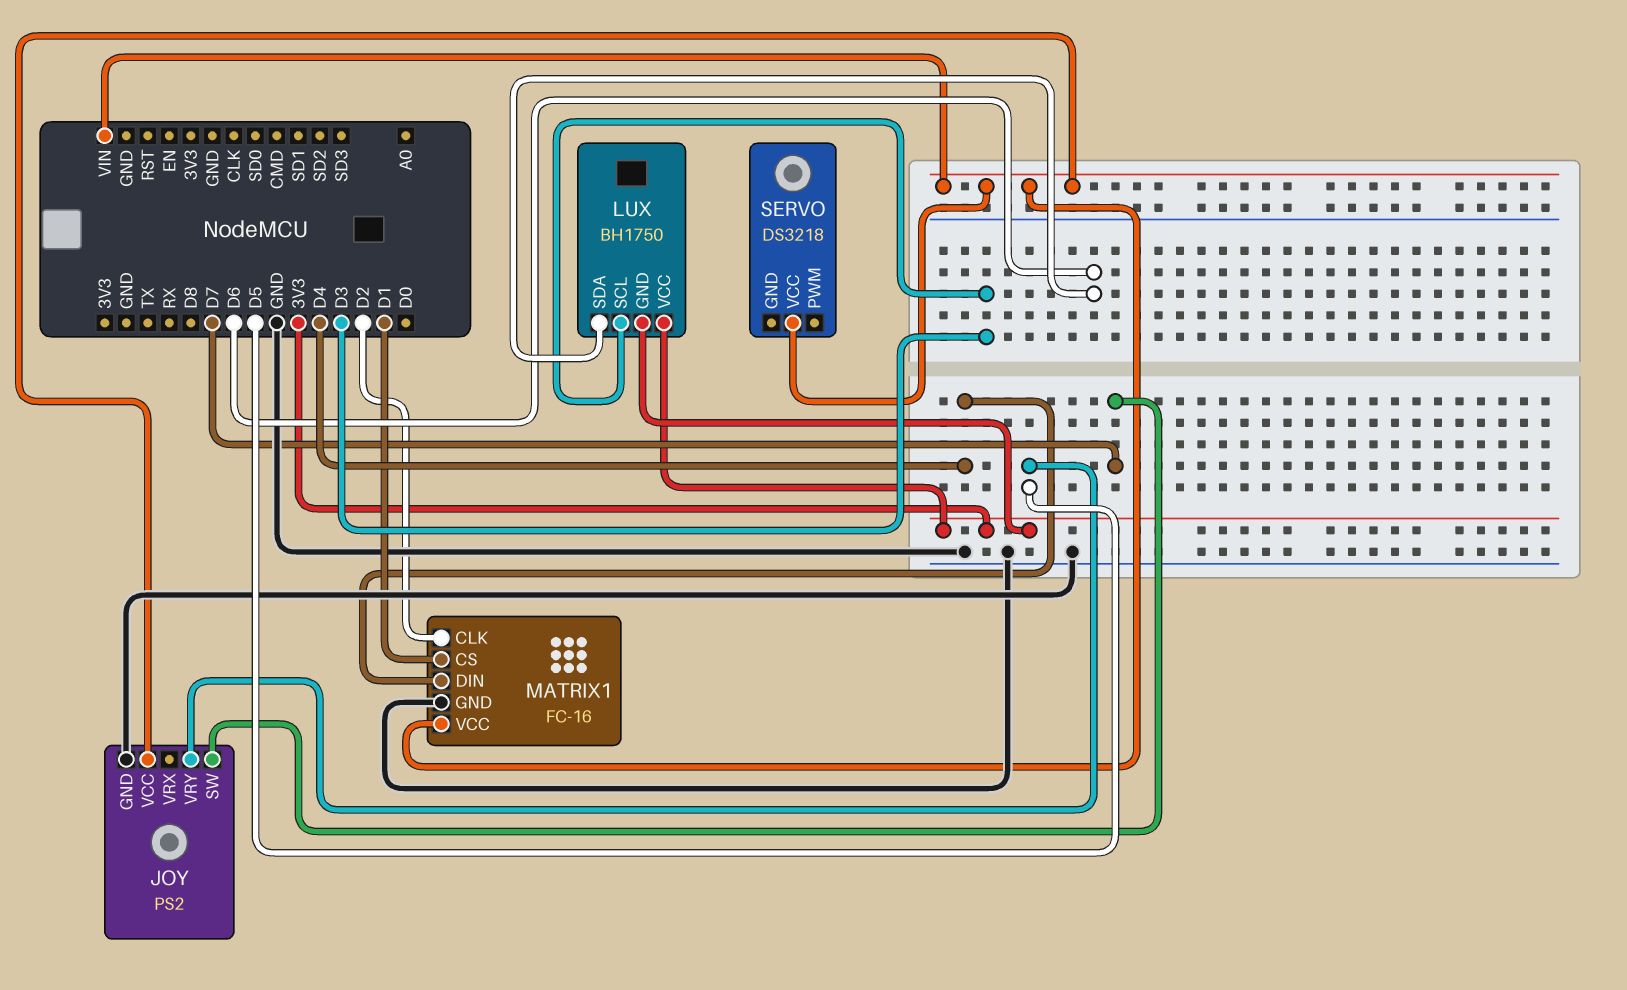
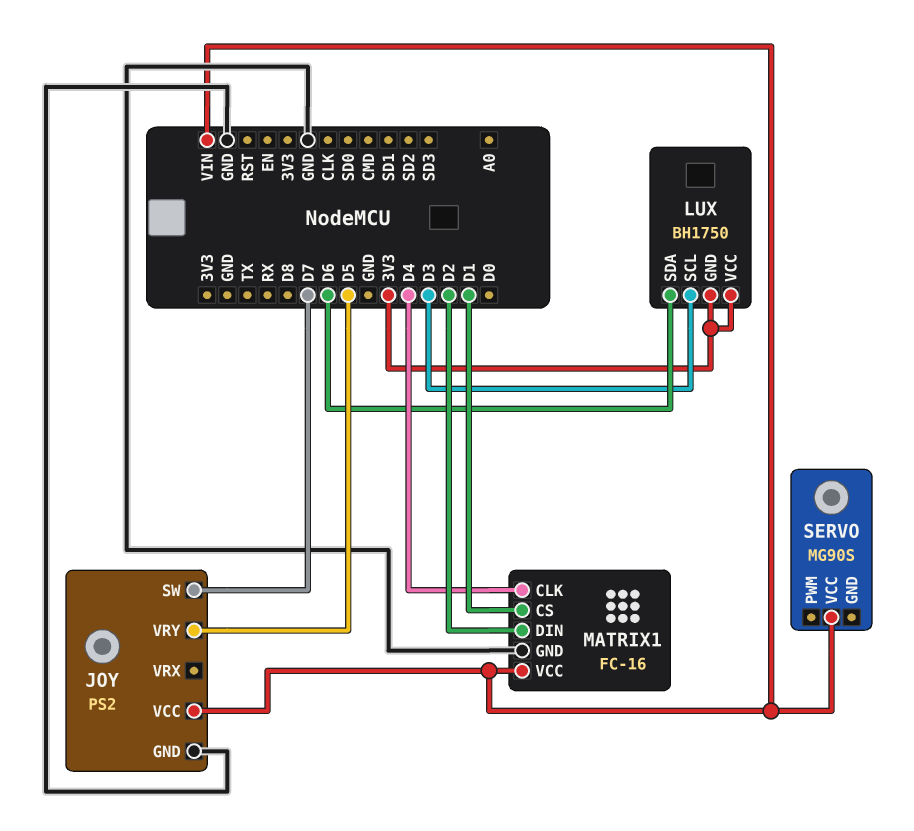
MATRIX1 pin CLK: D2 -> D4
MATRIX1 pin DIN: D4 -> D2
SERVO: DS3218 -> MG90S

